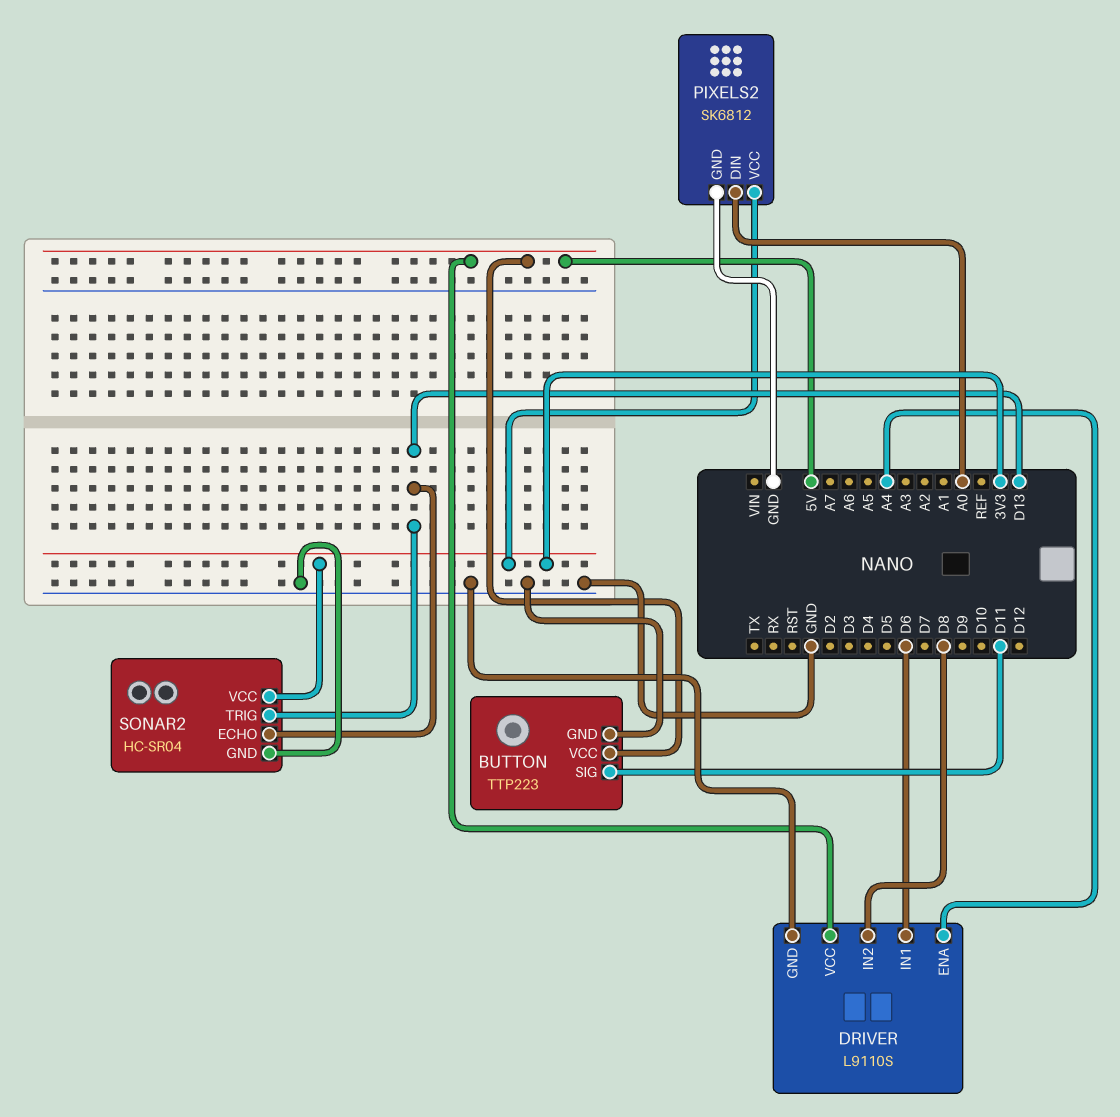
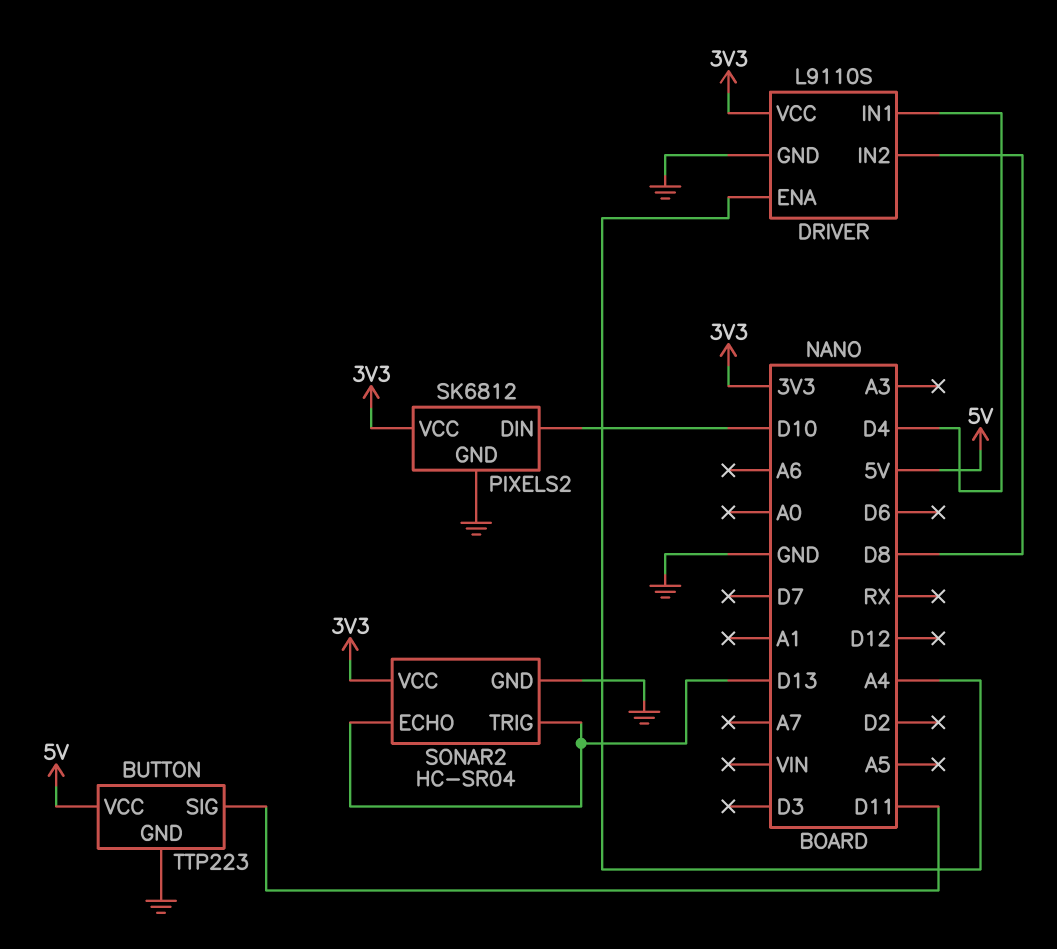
DRIVER pin IN1: D6 -> D4
DRIVER pin VCC: 5V -> 3V3
PIXELS2 pin DIN: A0 -> D10

